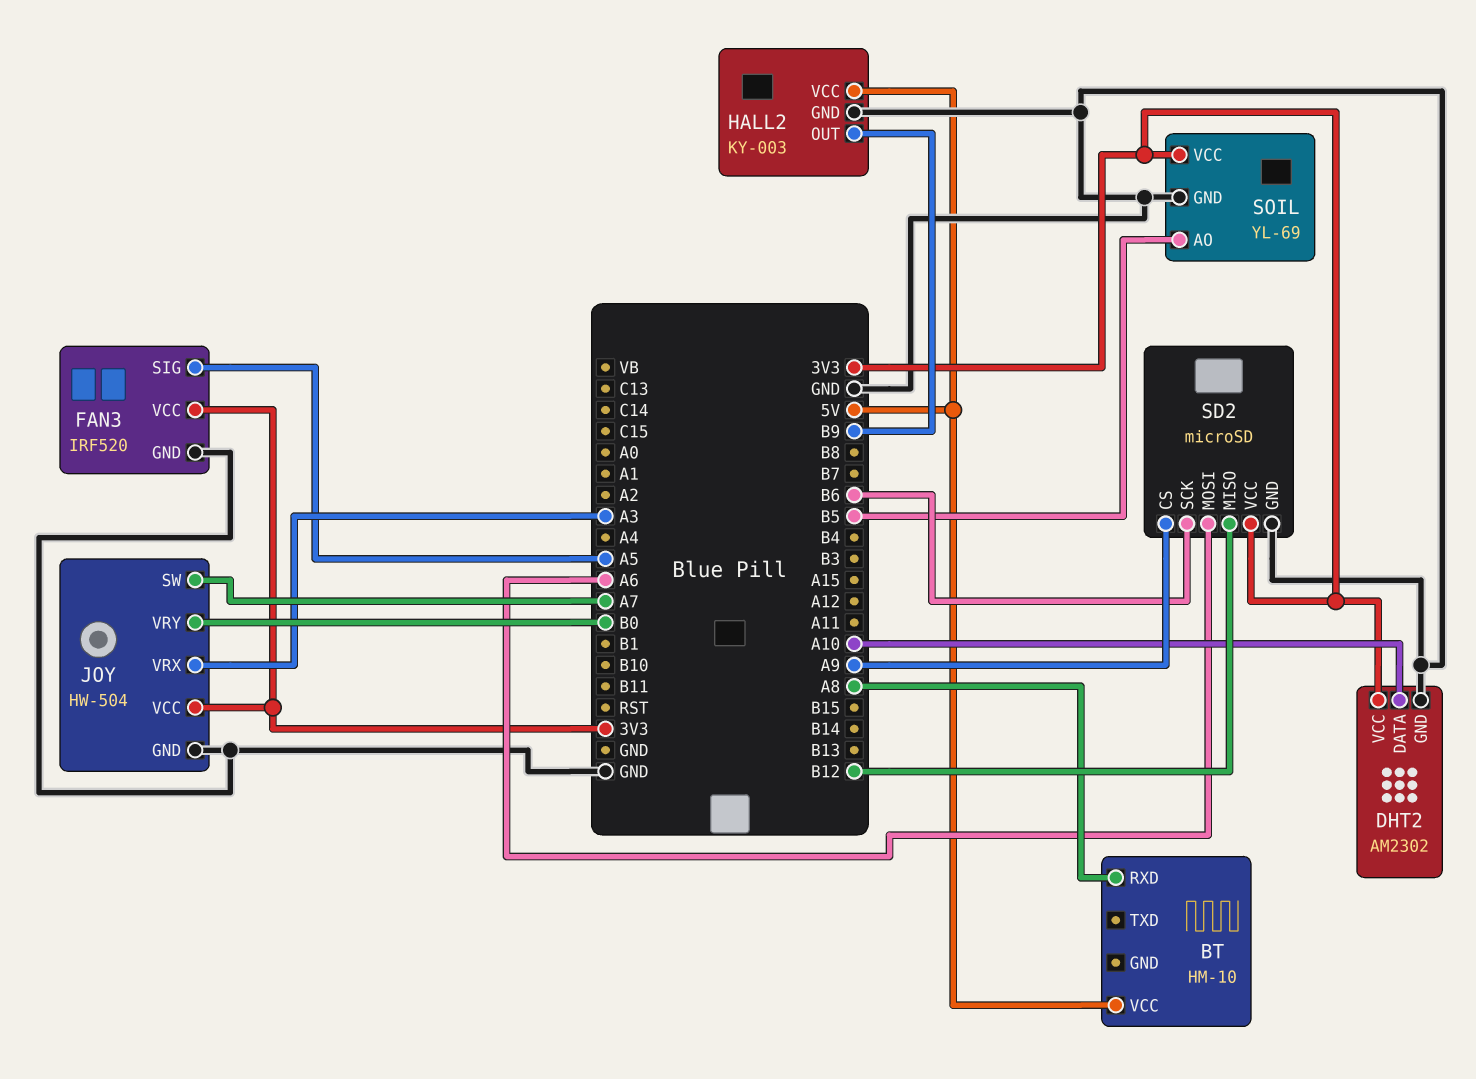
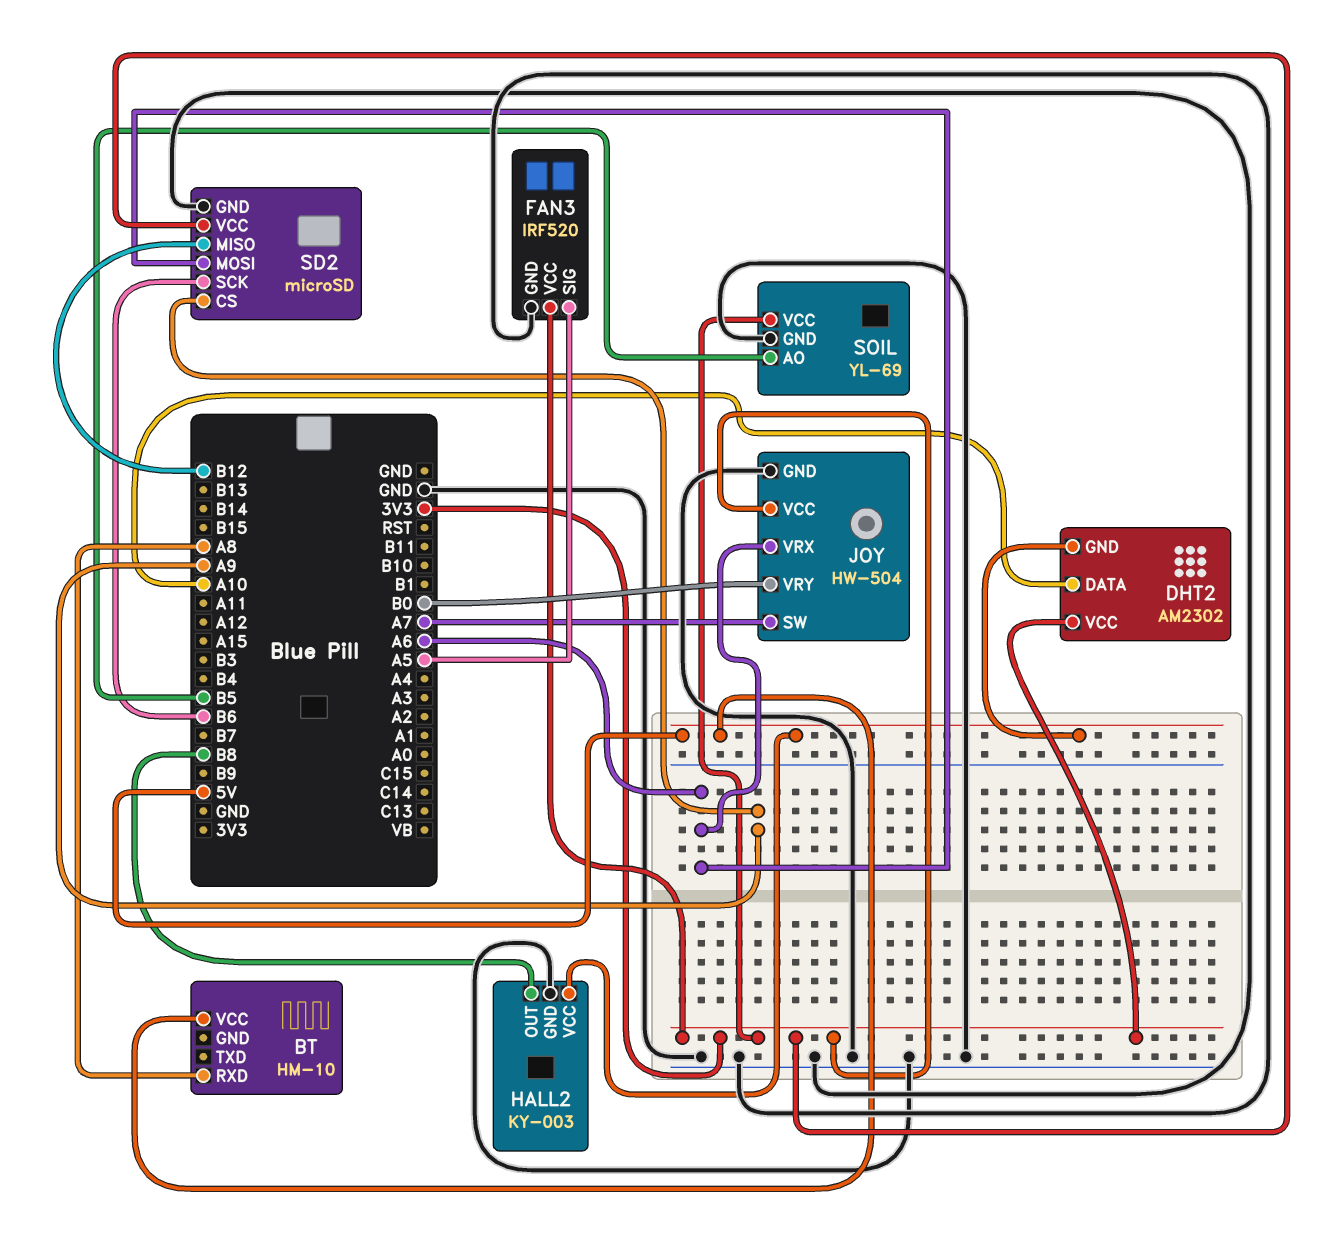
DHT2 pin GND: GND -> 5V
HALL2 pin OUT: B9 -> B8
JOY pin VRX: A3 -> A6

